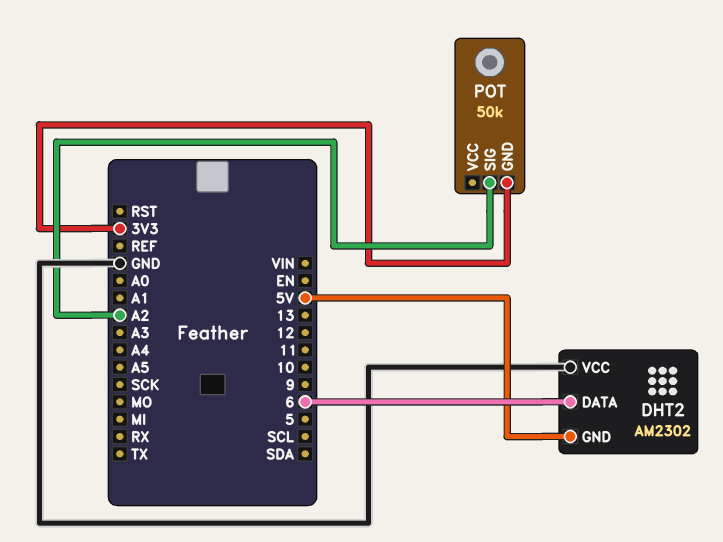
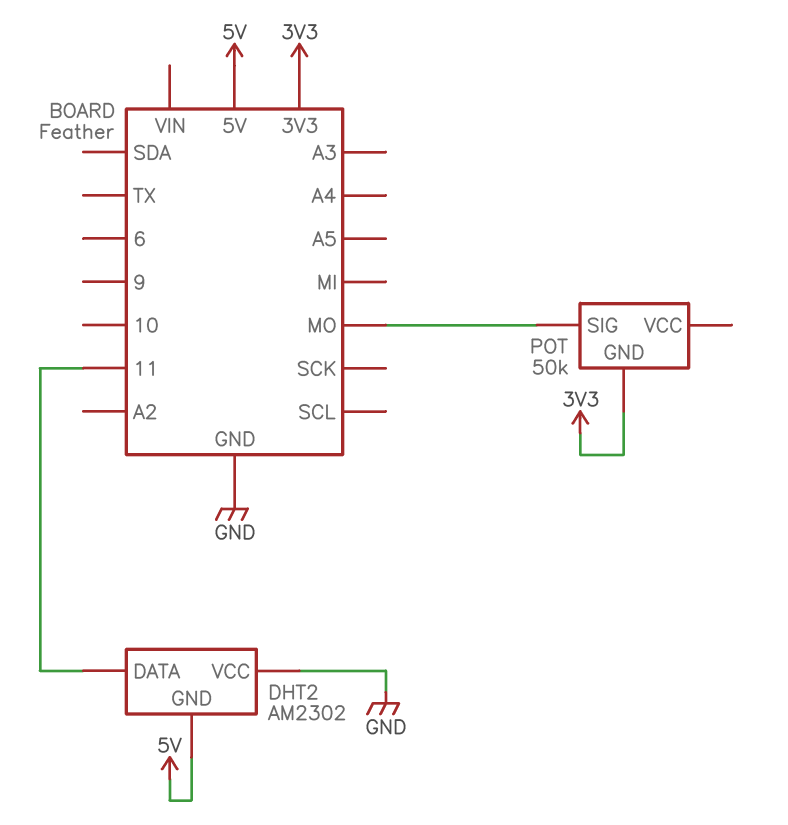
DHT2 pin DATA: 6 -> 11
POT pin SIG: A2 -> MO

